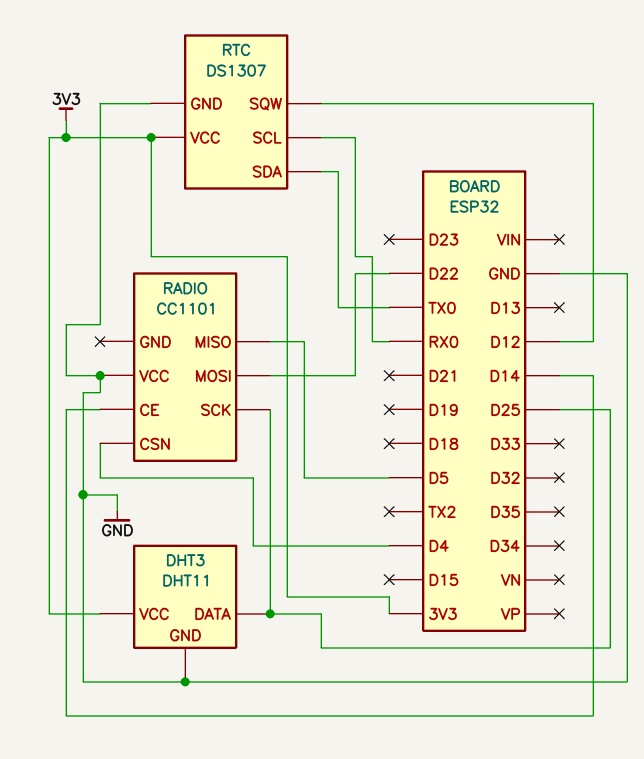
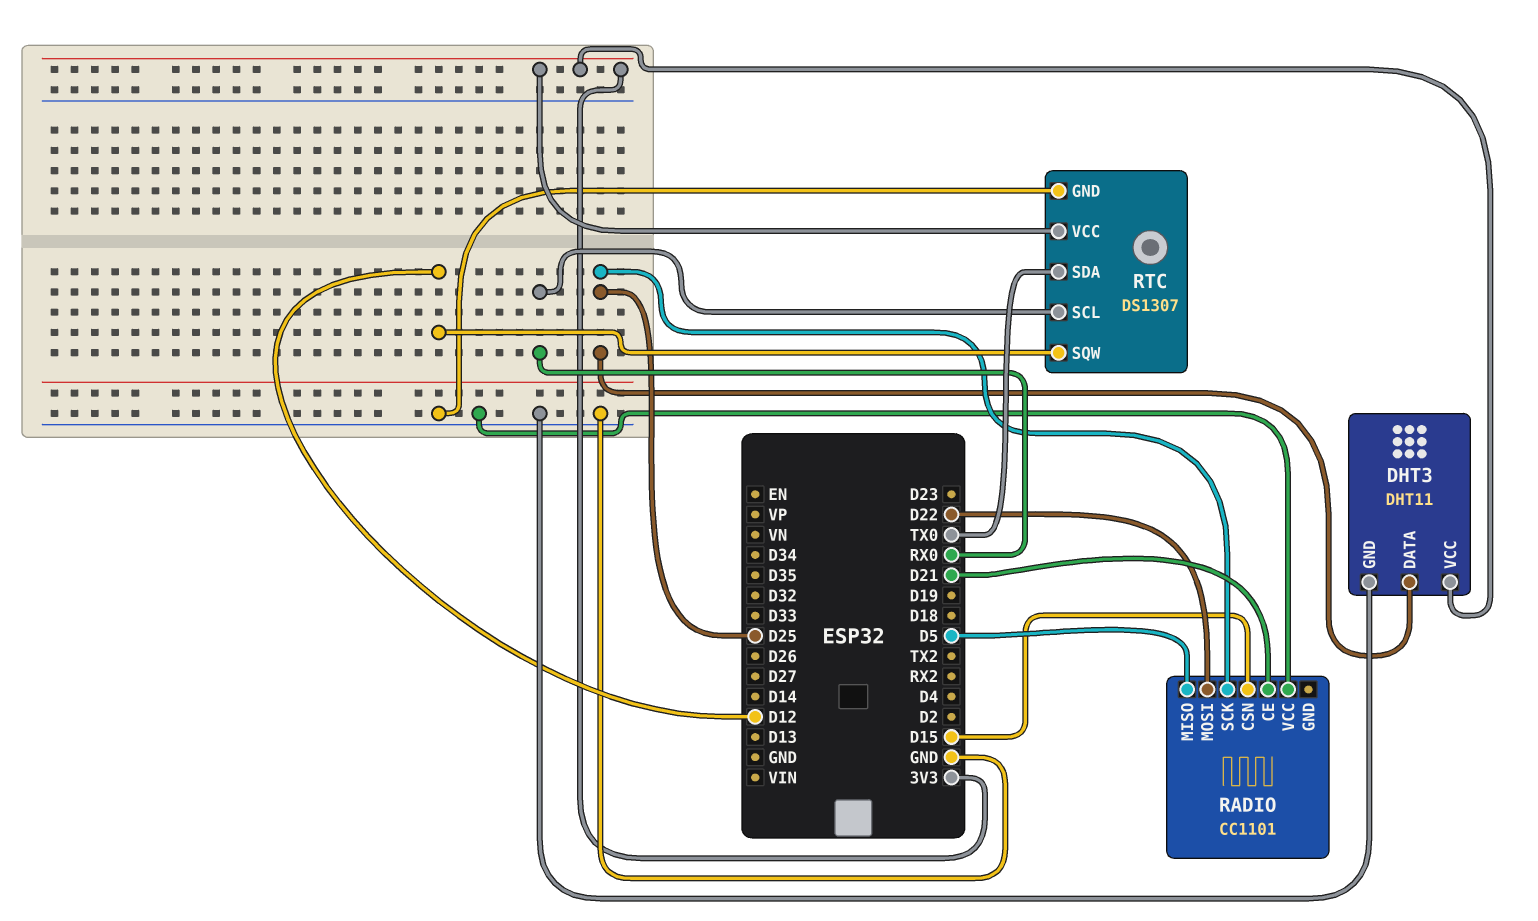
RADIO pin CE: D14 -> D21
RADIO pin CSN: D4 -> D15

